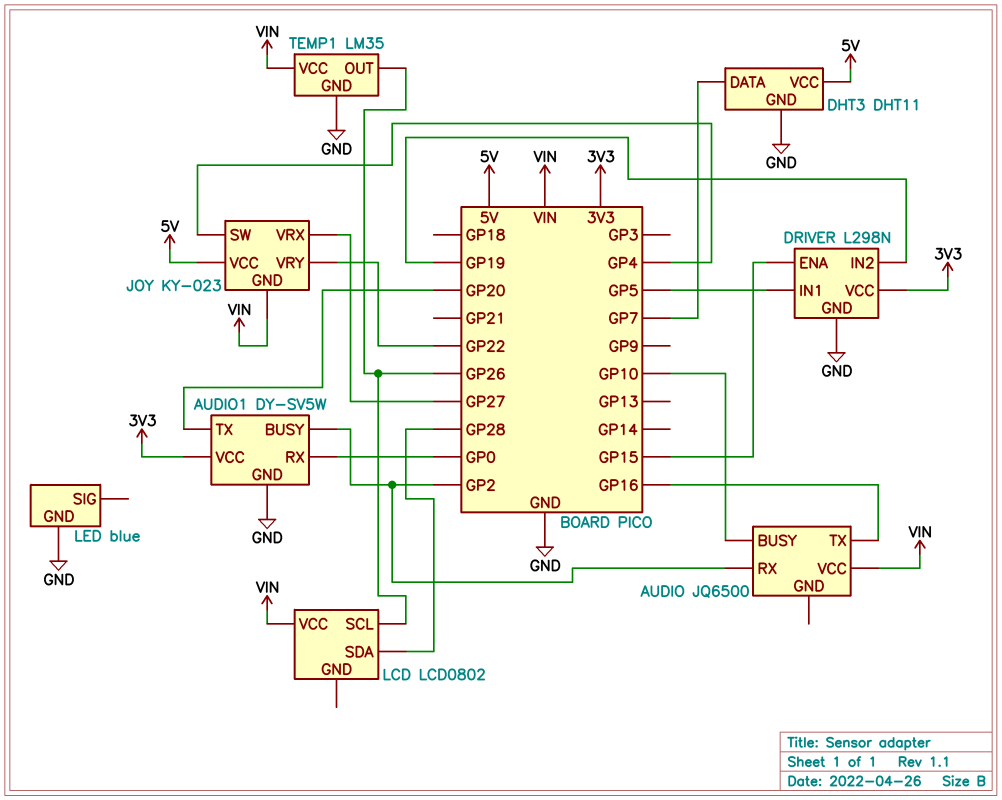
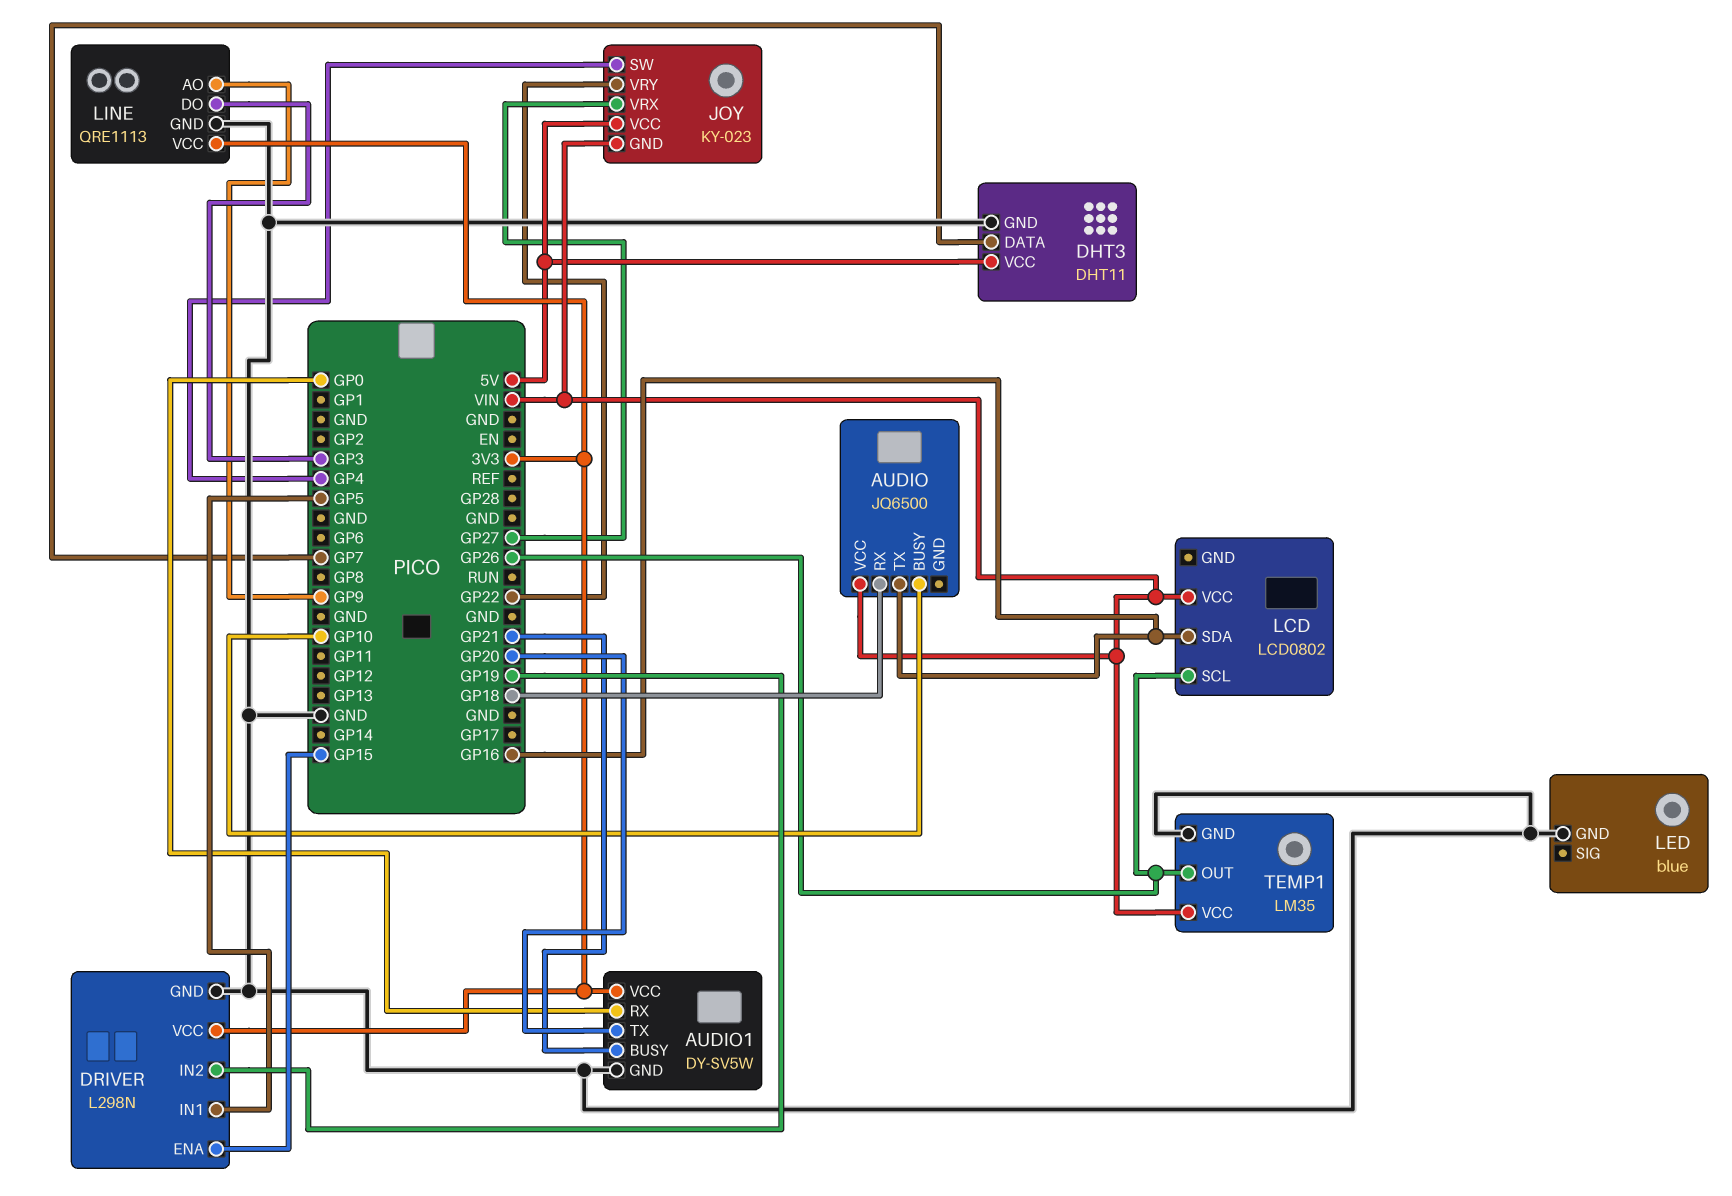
AUDIO pin RX: GP2 -> GP18
AUDIO1 pin BUSY: GP2 -> GP21
LCD pin SDA: GP28 -> GP16
LINE: none -> QRE1113
LINE pin AO: none -> GP9
LINE pin DO: none -> GP3
LINE pin GND: none -> GND
LINE pin VCC: none -> 3V3

